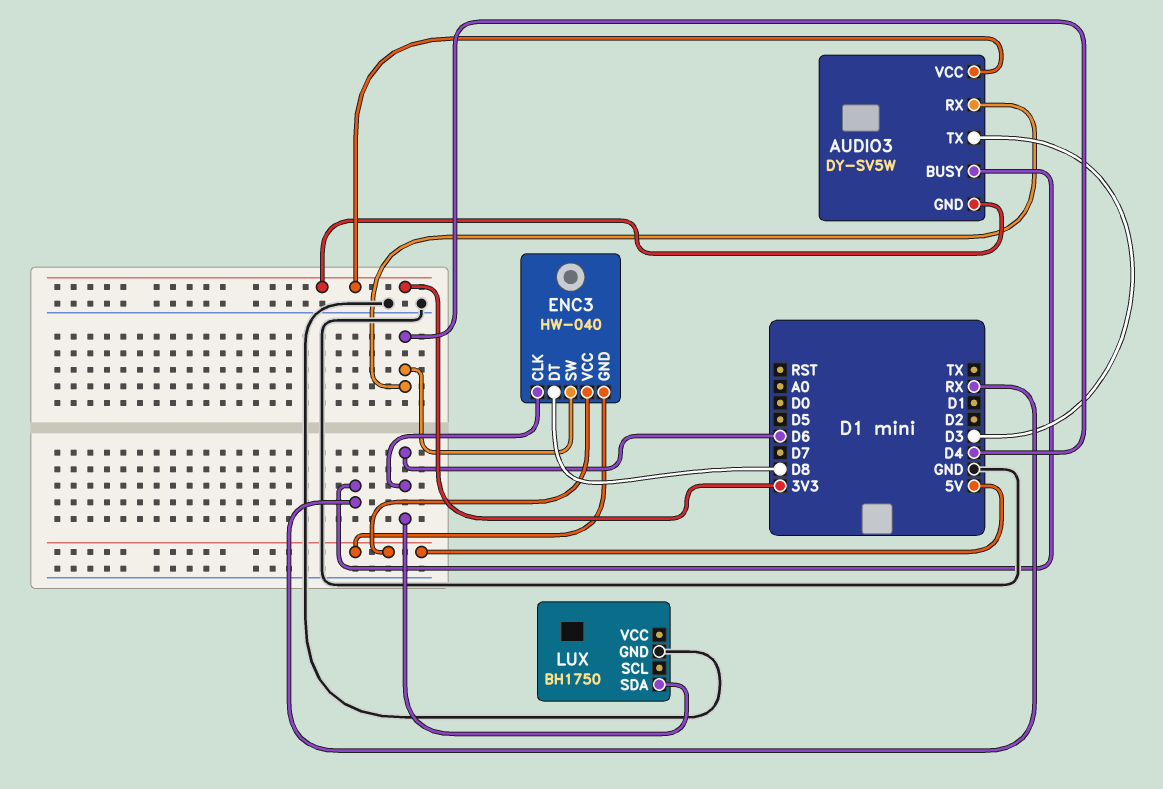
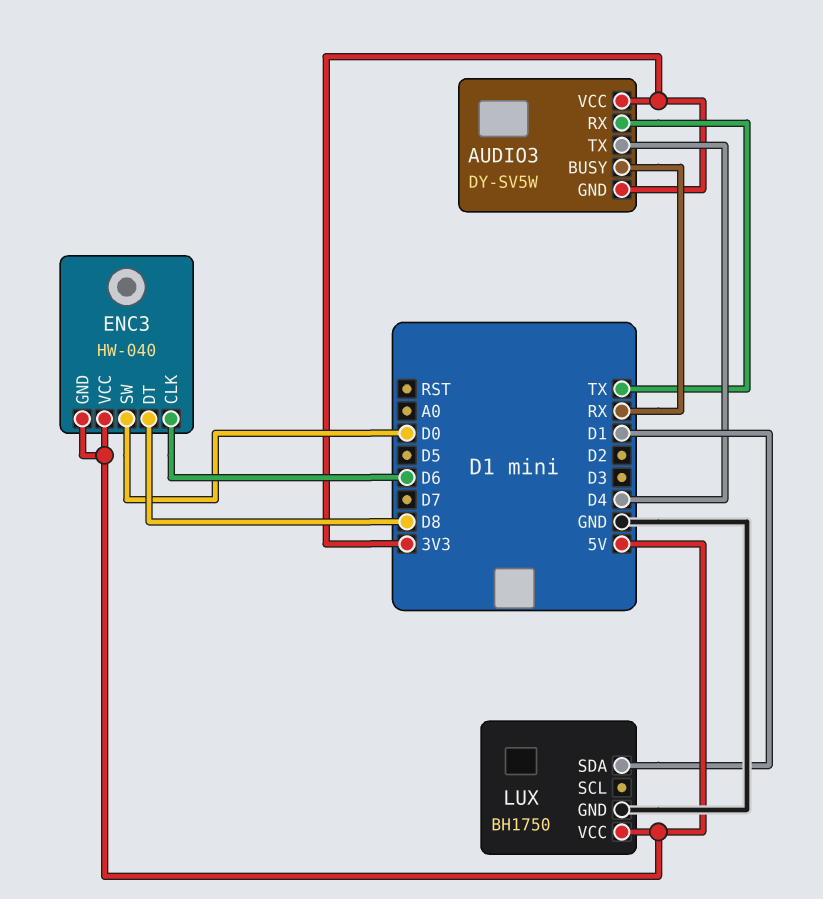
AUDIO3 pin RX: D4 -> TX
AUDIO3 pin TX: D3 -> D4
ENC3 pin SW: D4 -> D0
LUX pin SDA: D6 -> D1
LUX pin VCC: none -> 5V

